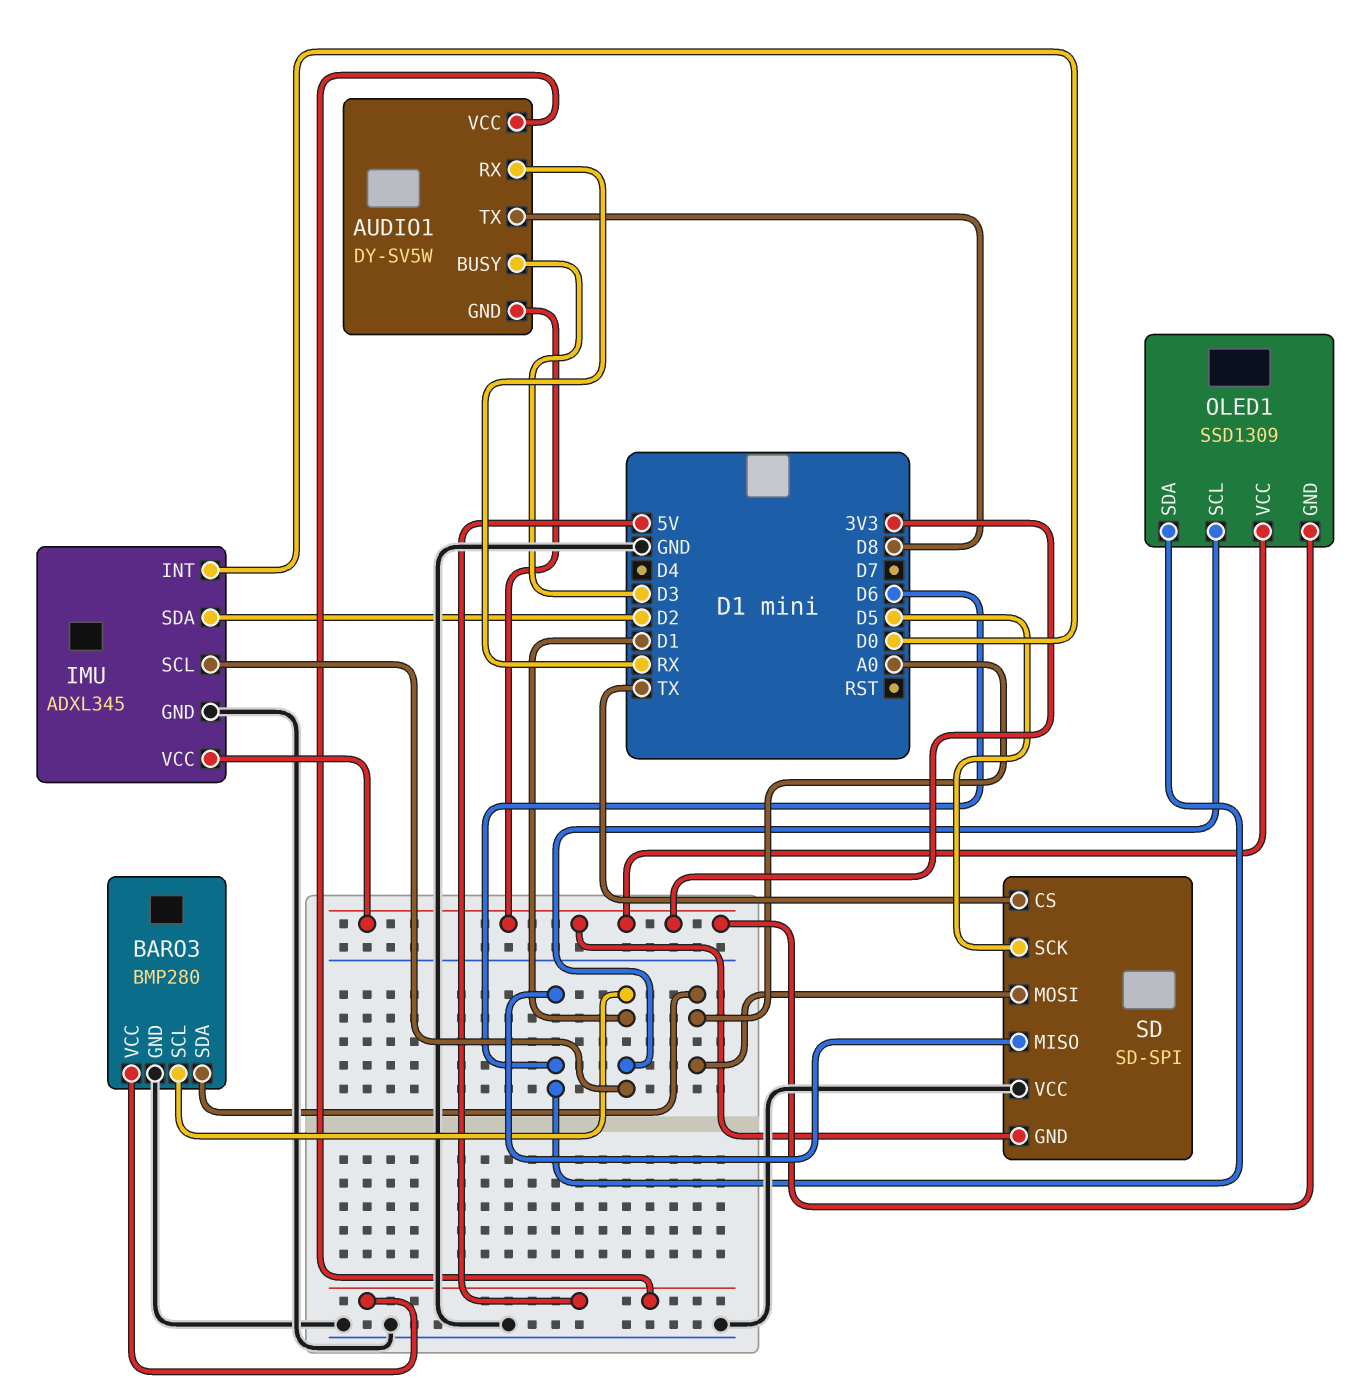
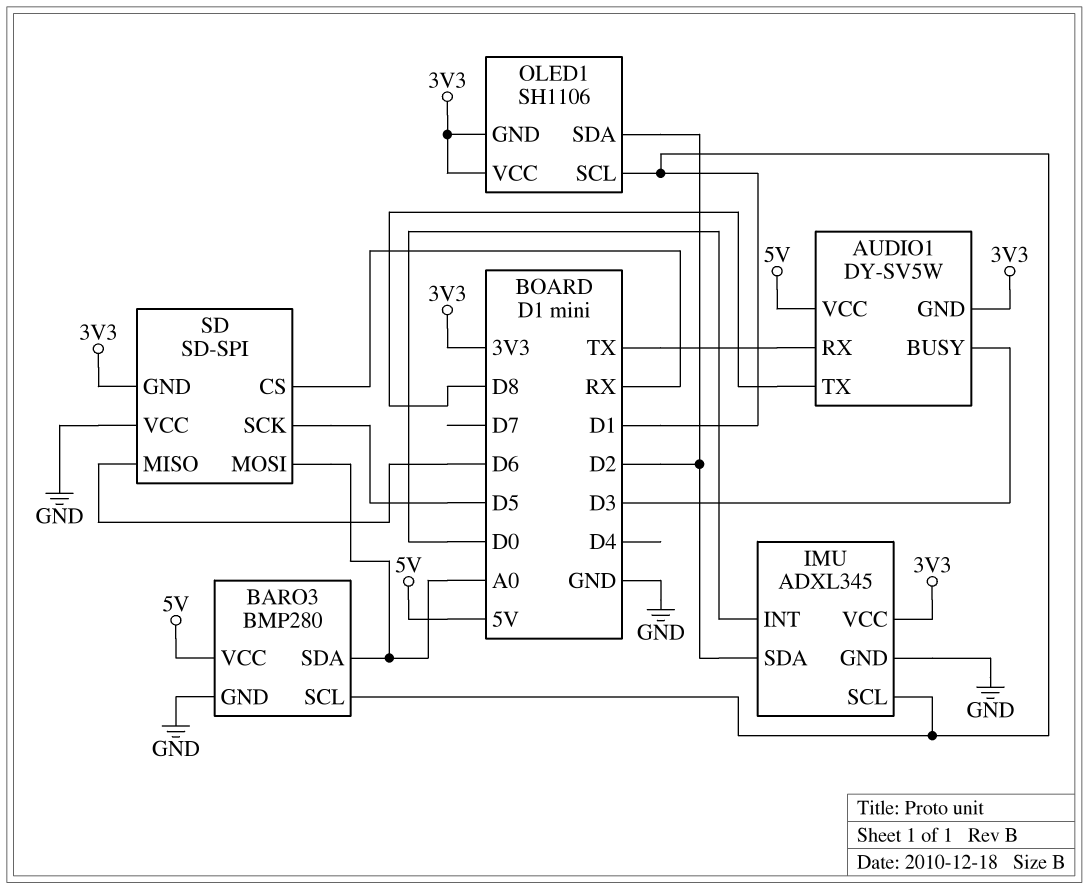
AUDIO1 pin RX: RX -> TX
OLED1: SSD1309 -> SH1106
OLED1 pin SDA: D6 -> D2
SD pin CS: TX -> RX

